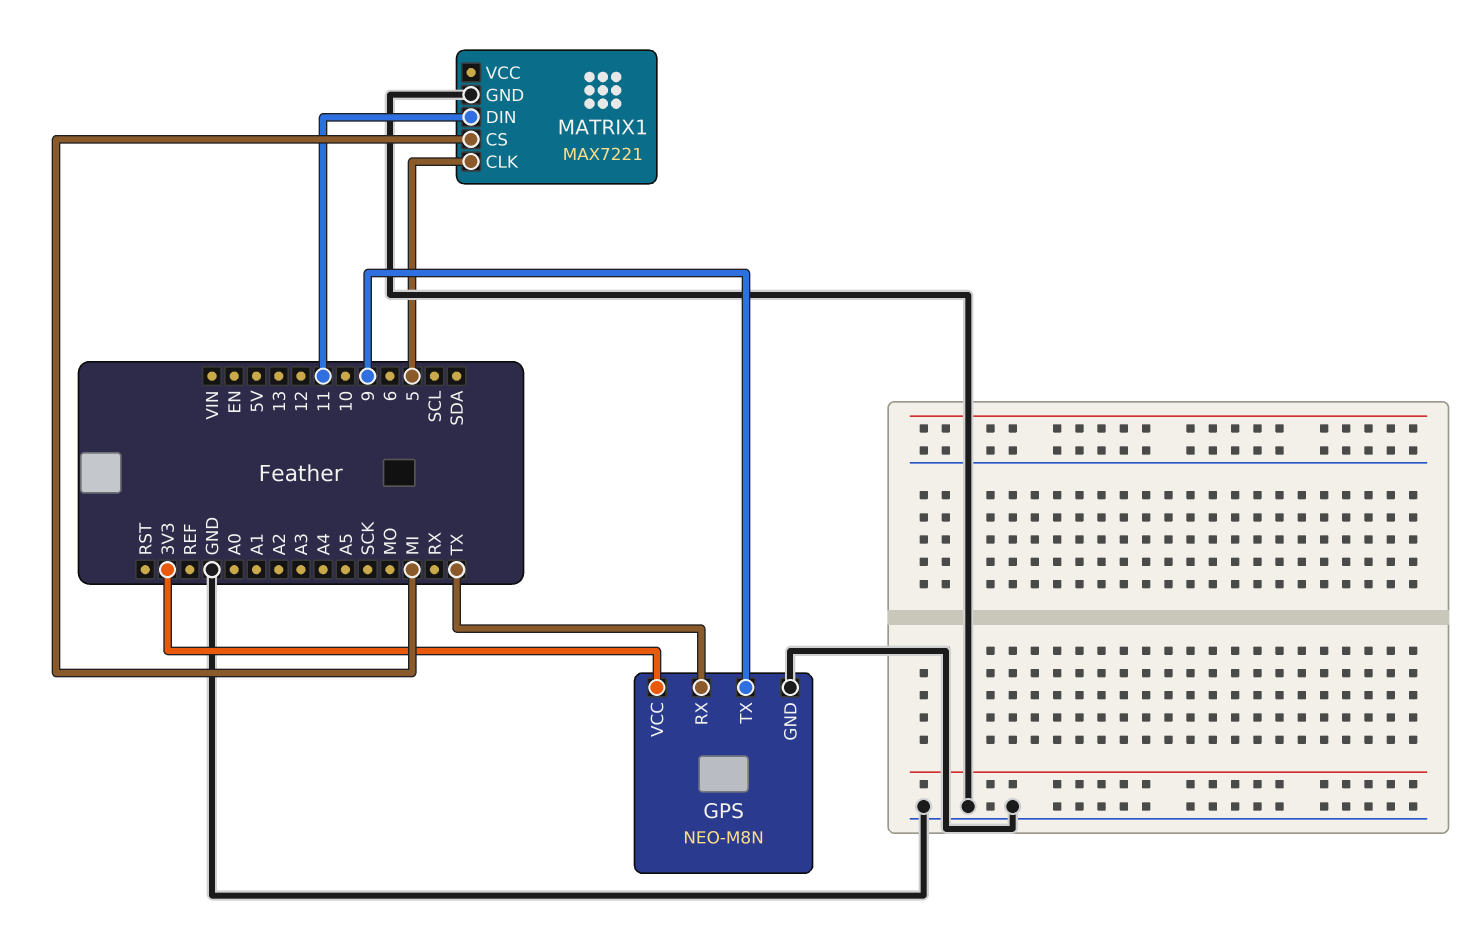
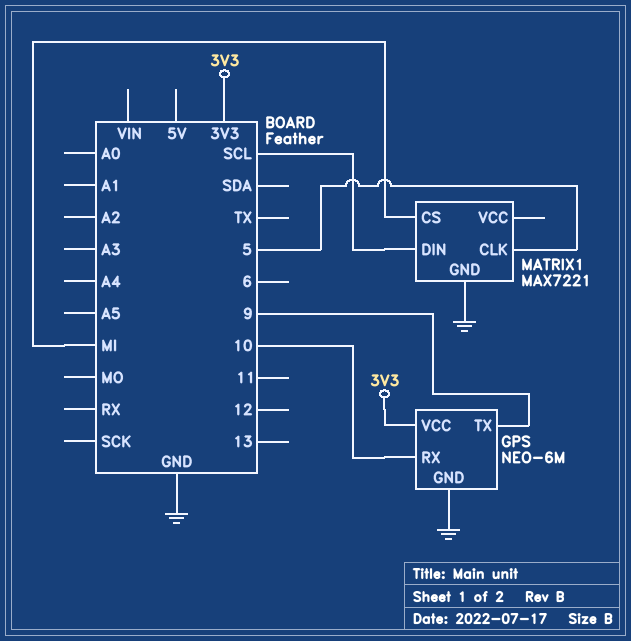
GPS: NEO-M8N -> NEO-6M
GPS pin RX: TX -> 10
MATRIX1 pin DIN: 11 -> SCL

